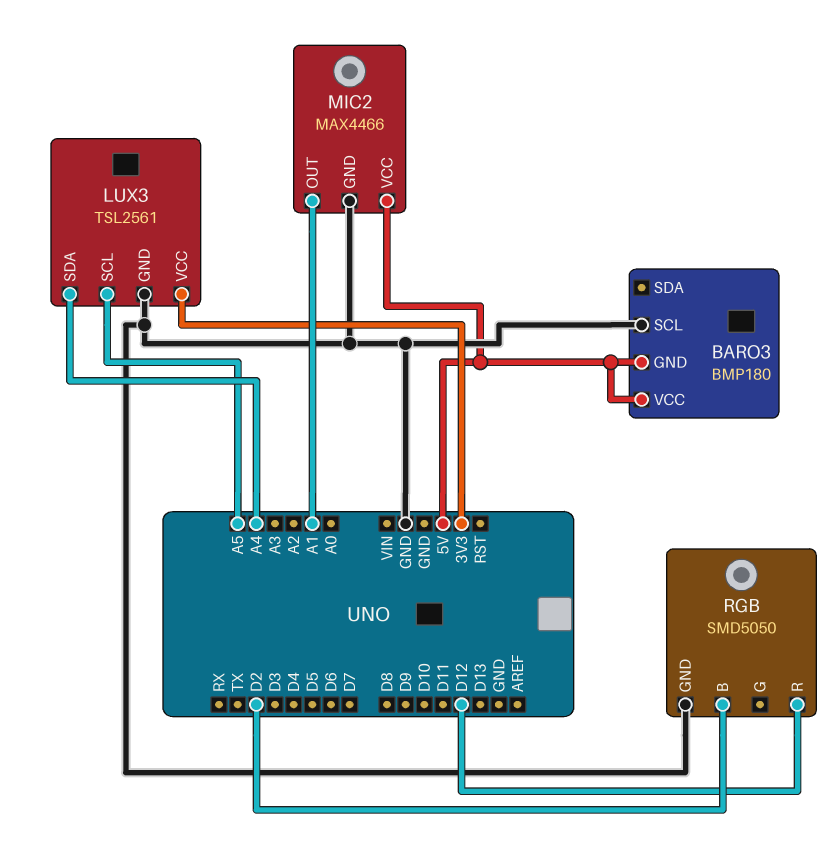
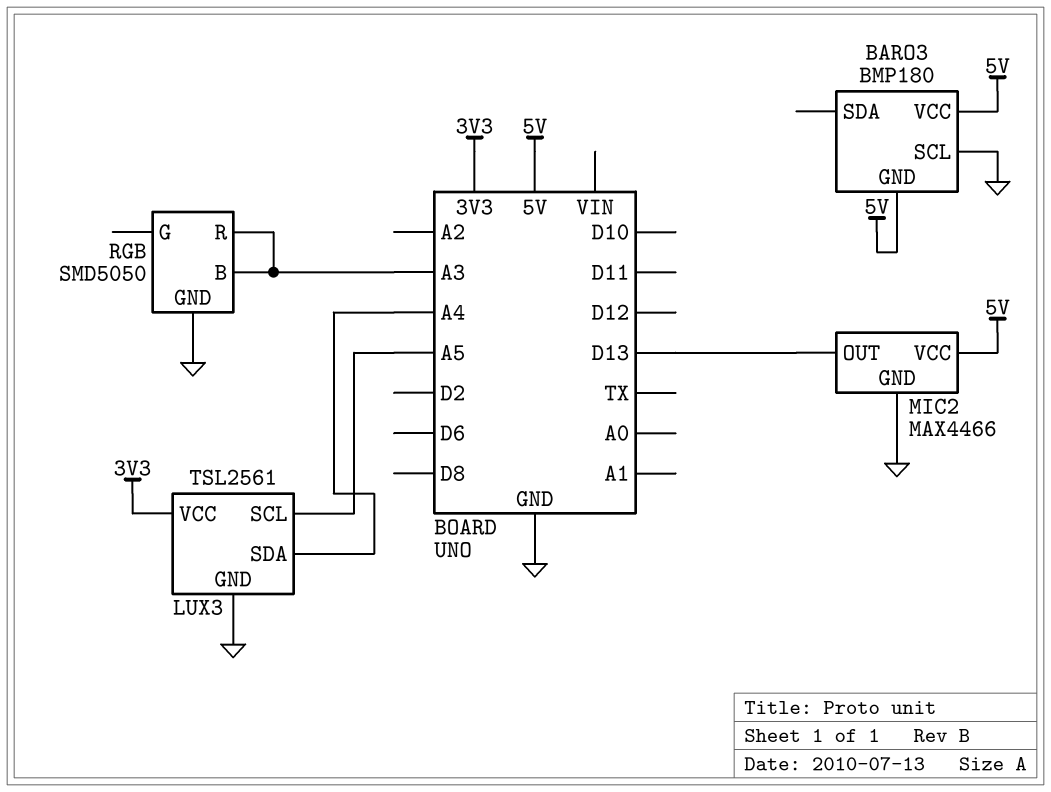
MIC2 pin OUT: A1 -> D13
RGB pin B: D2 -> A3
RGB pin R: D12 -> A3

